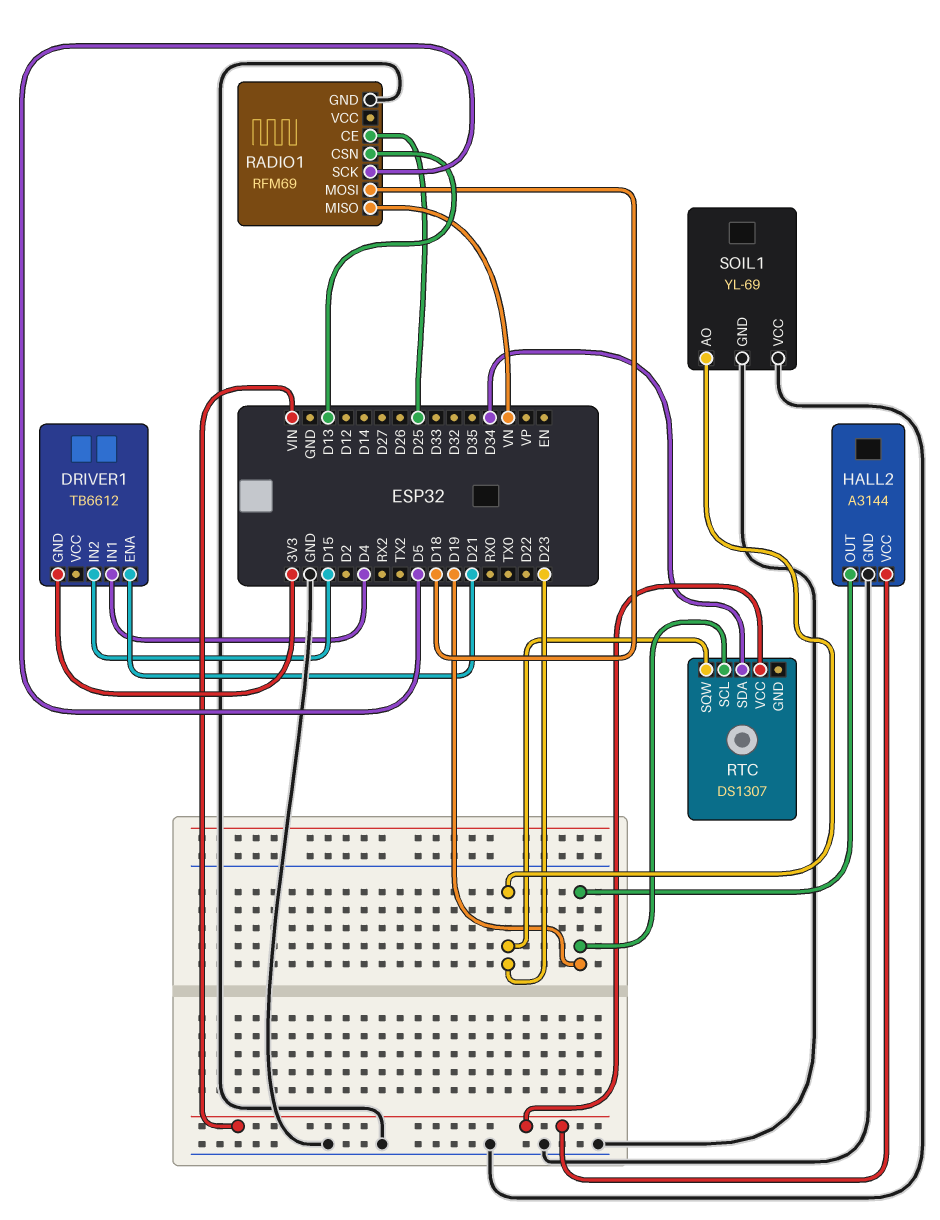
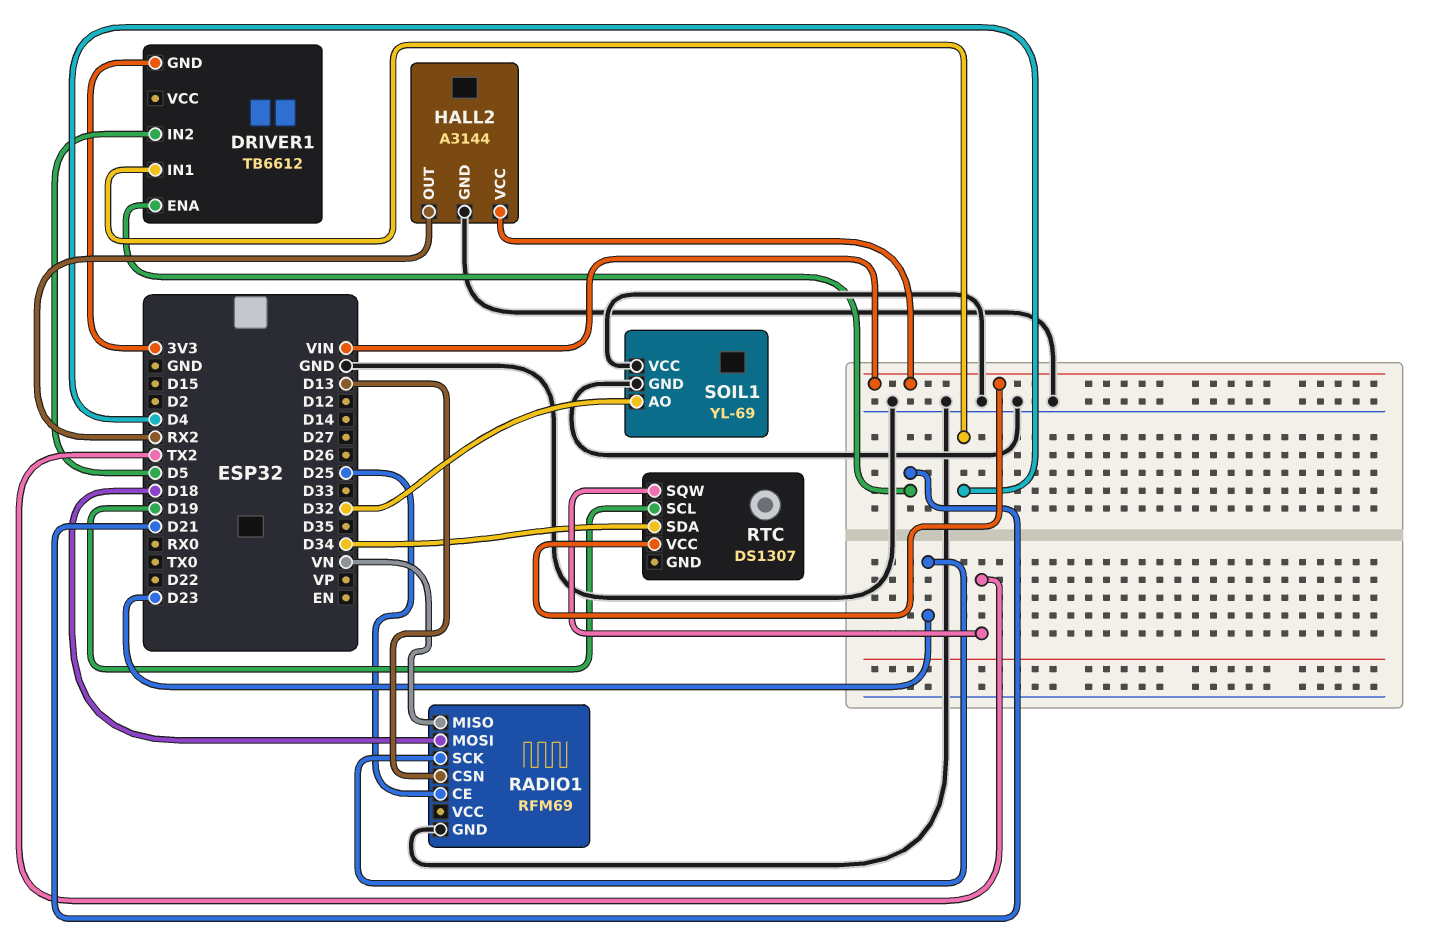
DRIVER1 pin IN2: D15 -> D5
HALL2 pin OUT: D19 -> RX2
RADIO1 pin SCK: D5 -> D23
RTC pin SQW: D23 -> TX2
SOIL1 pin AO: D23 -> D32

